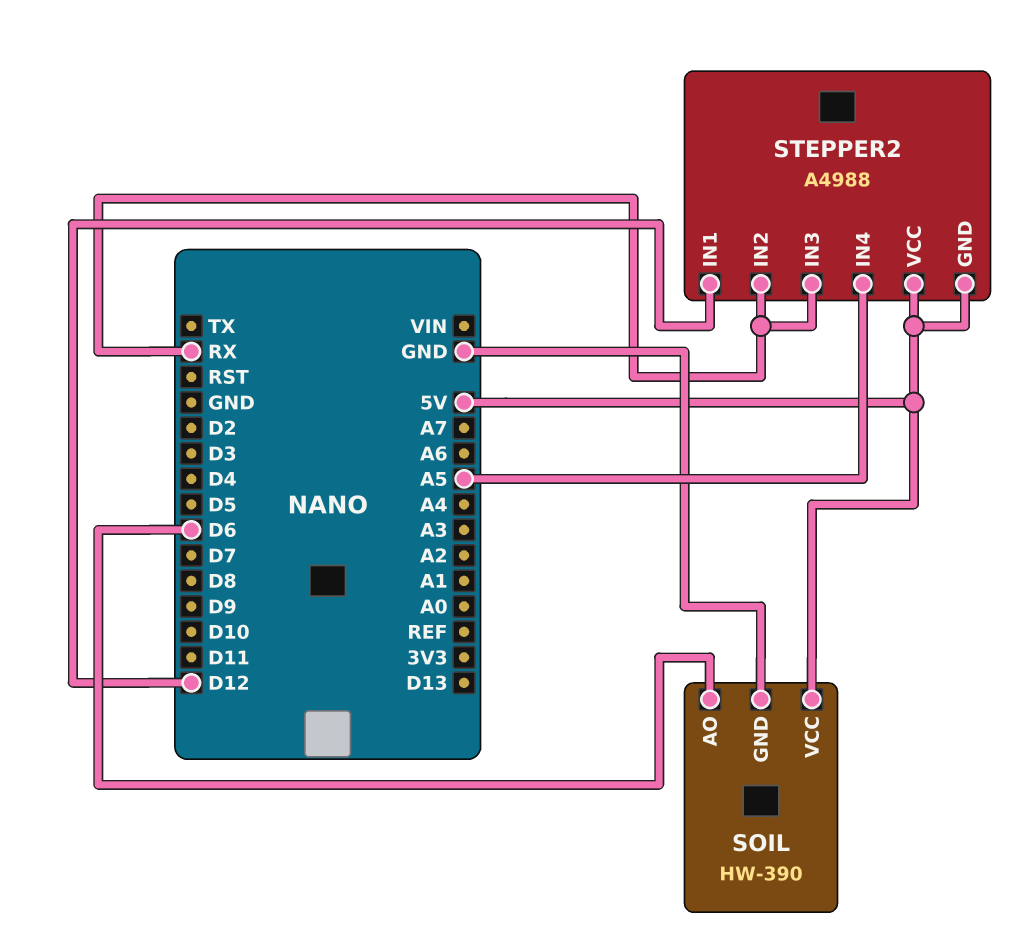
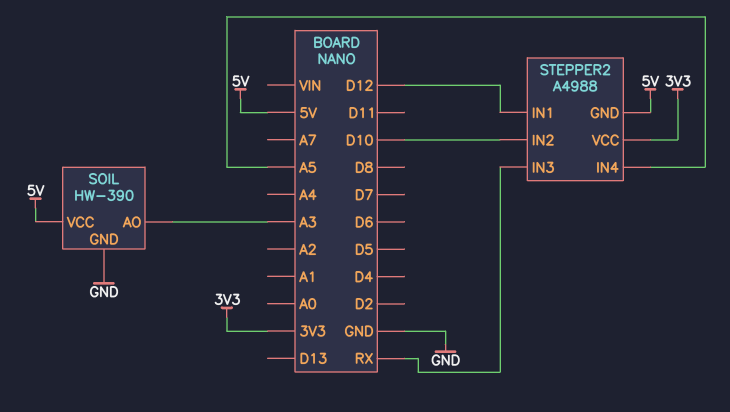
SOIL pin AO: D6 -> A3
STEPPER2 pin IN2: RX -> D10
STEPPER2 pin VCC: 5V -> 3V3

